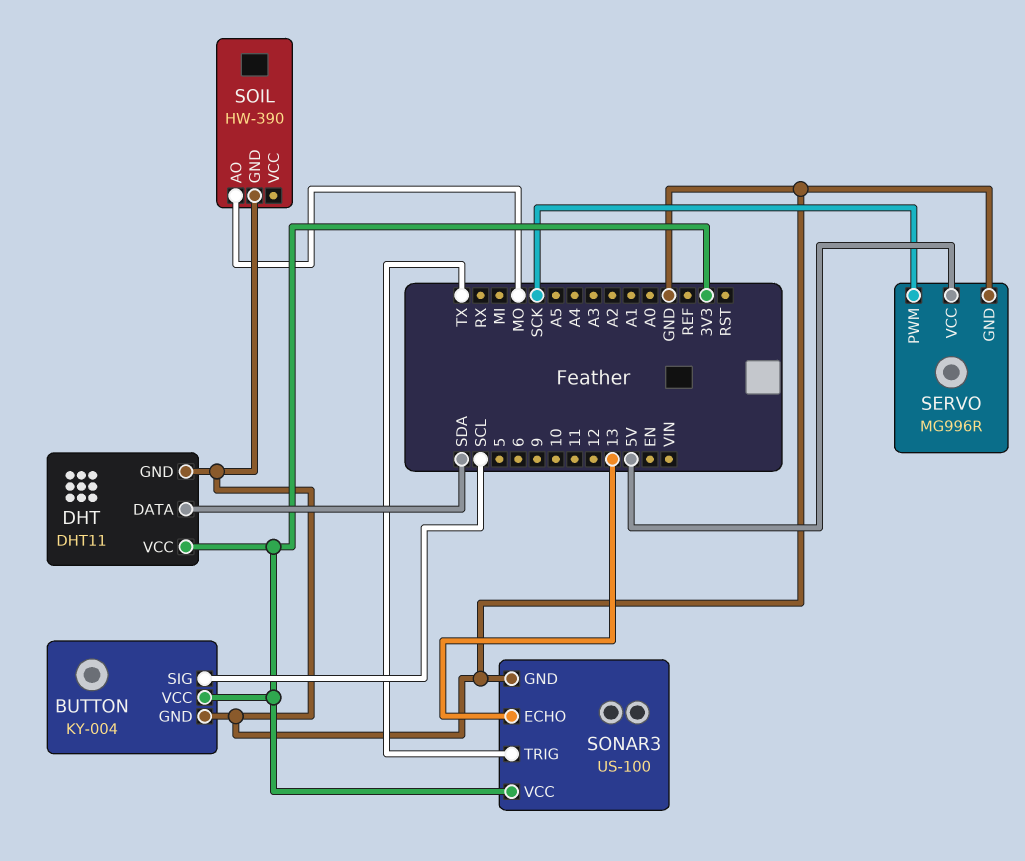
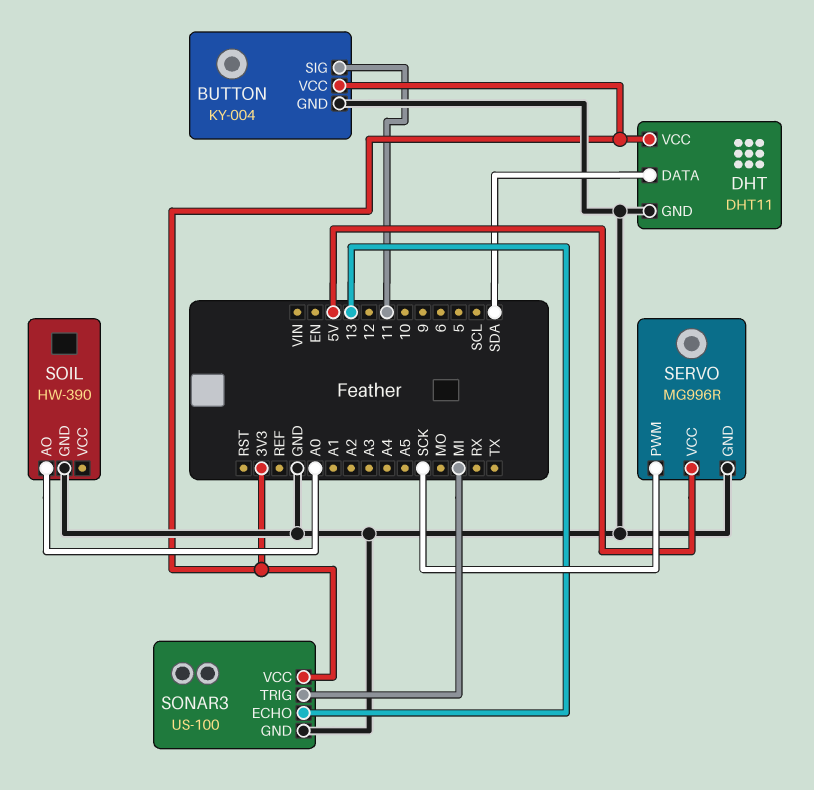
BUTTON pin SIG: SCL -> 11
SOIL pin AO: MO -> A0
SONAR3 pin TRIG: TX -> MI

